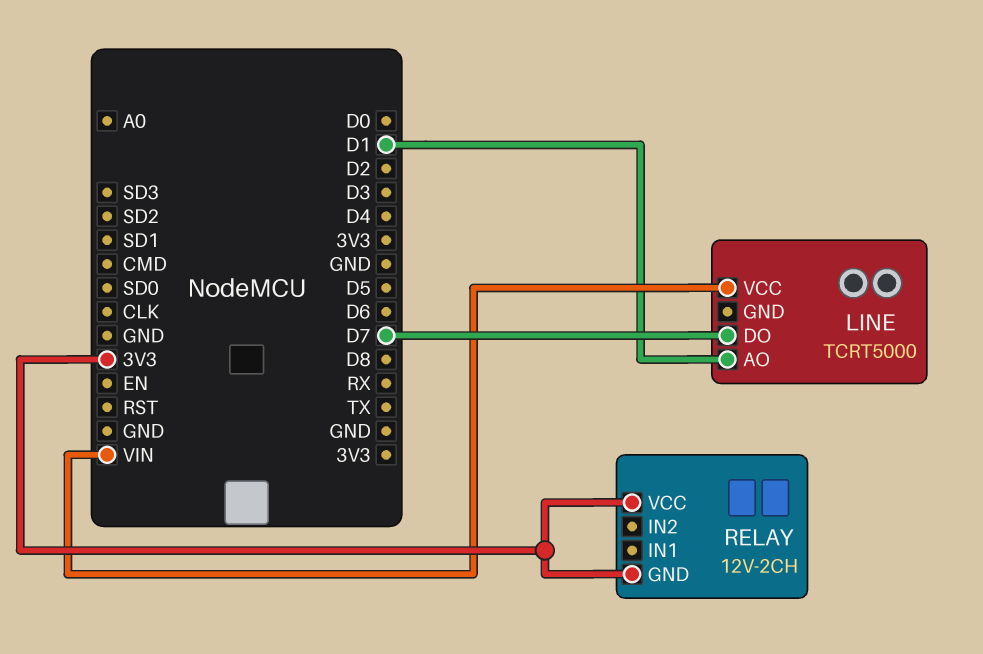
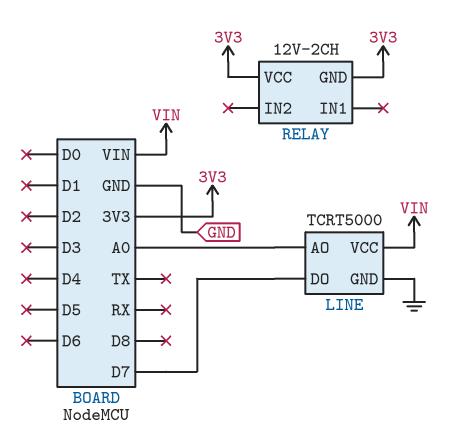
LINE pin AO: D1 -> A0
LINE pin GND: none -> GND

